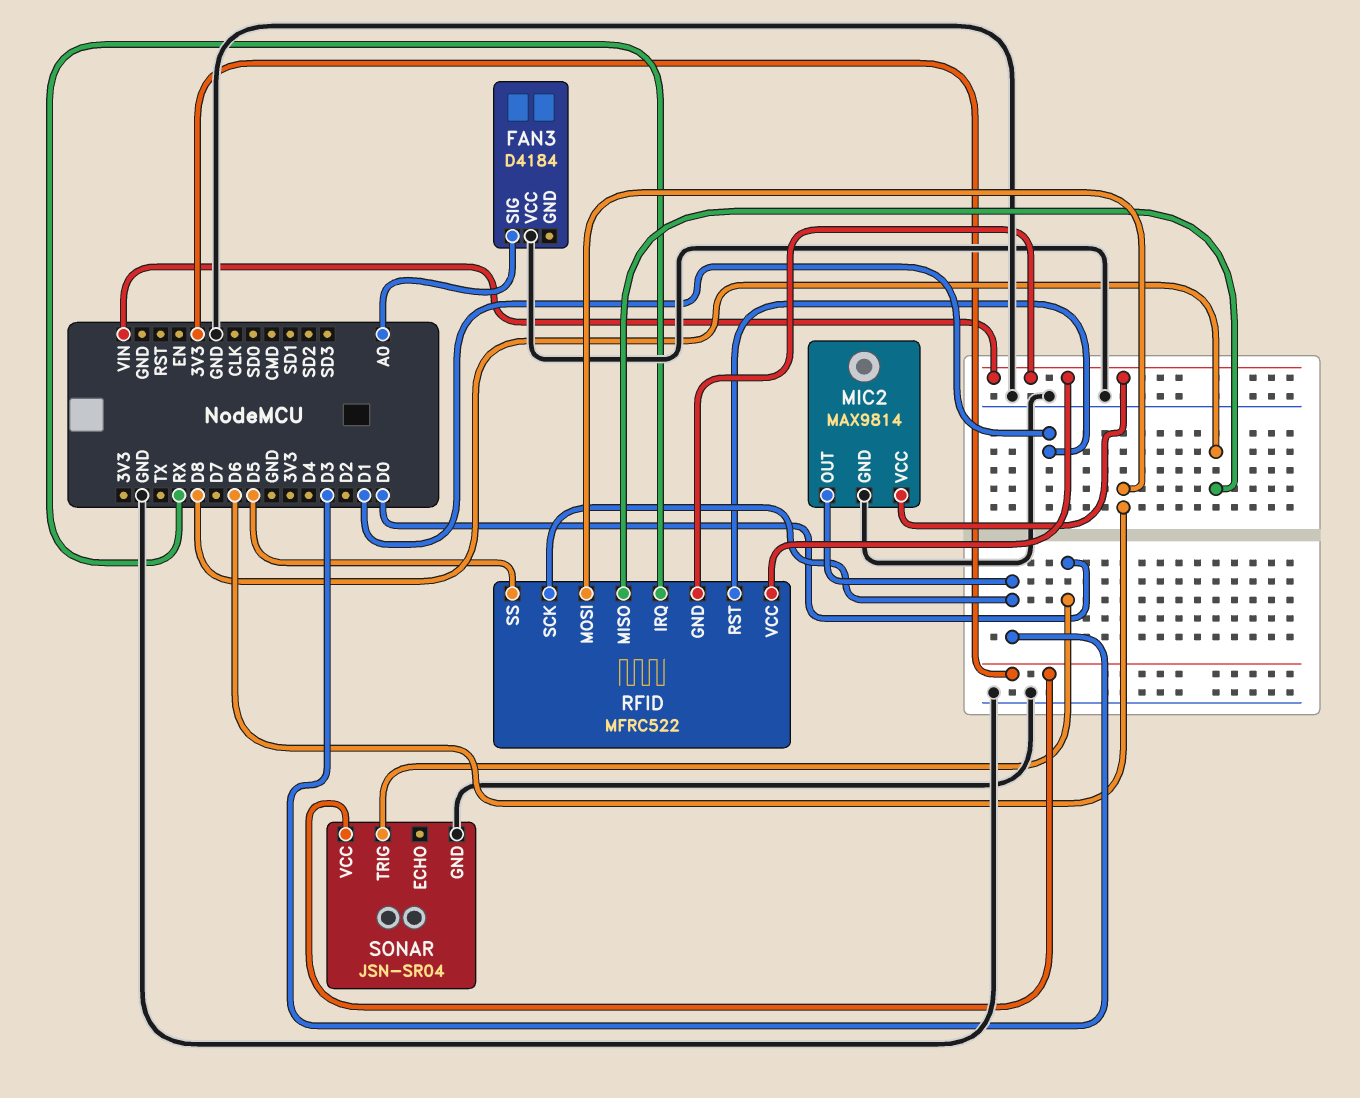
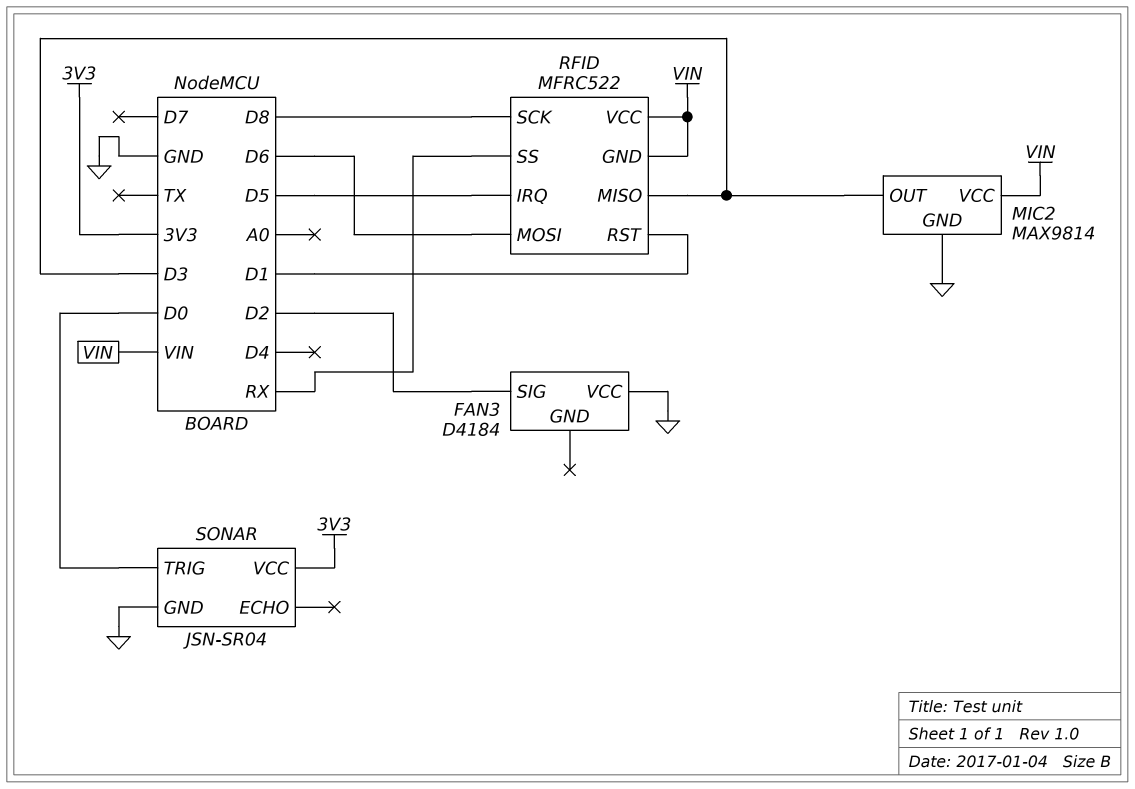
FAN3 pin SIG: A0 -> D2
RFID pin IRQ: RX -> D5
RFID pin MISO: D8 -> D3
RFID pin SCK: D3 -> D8
RFID pin SS: D5 -> RX

